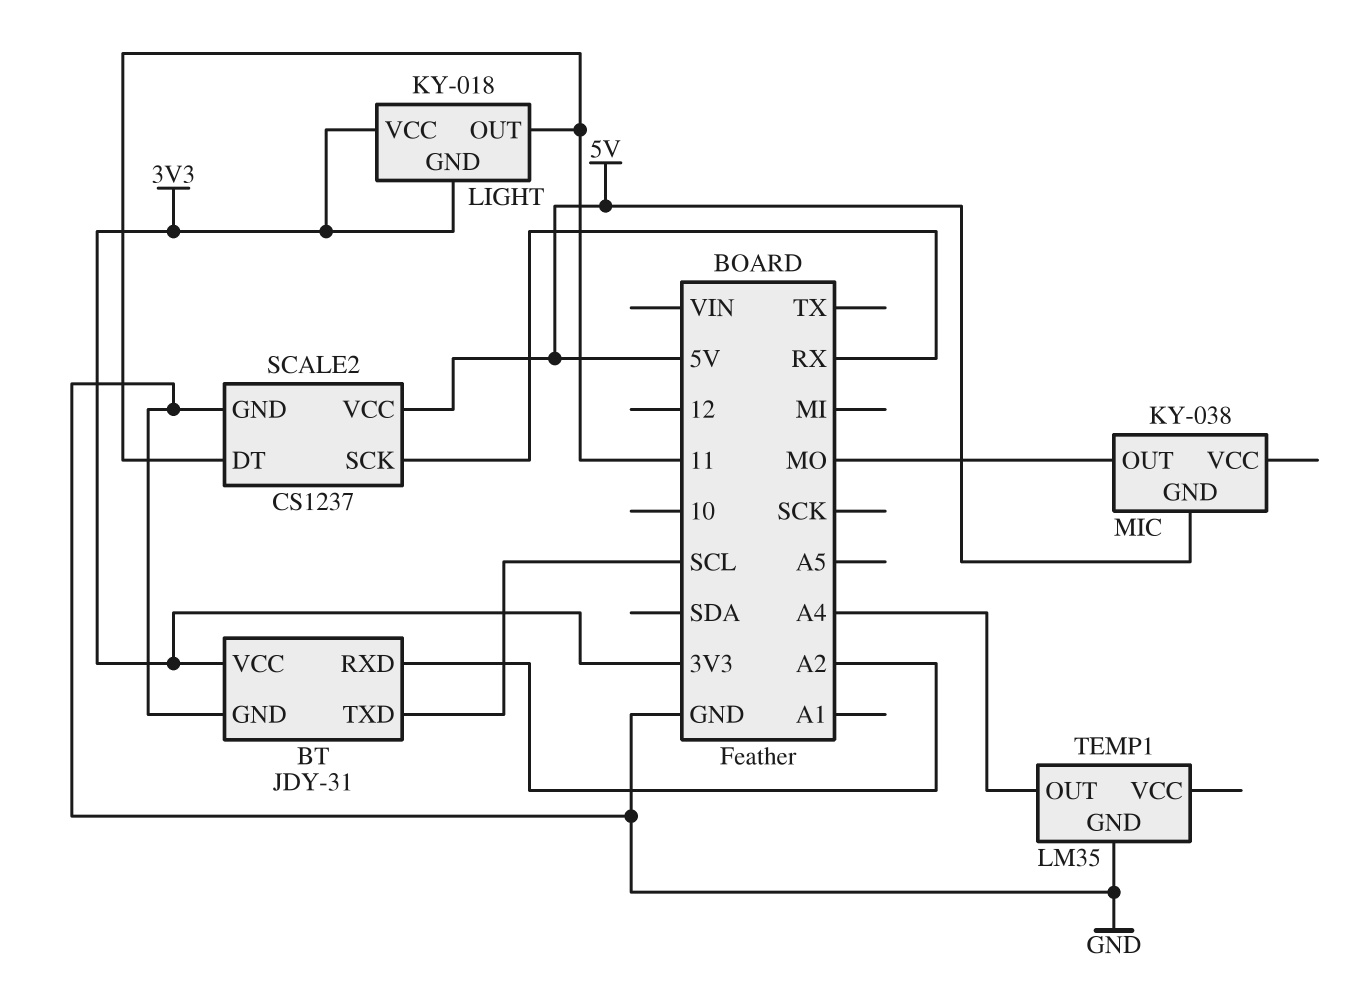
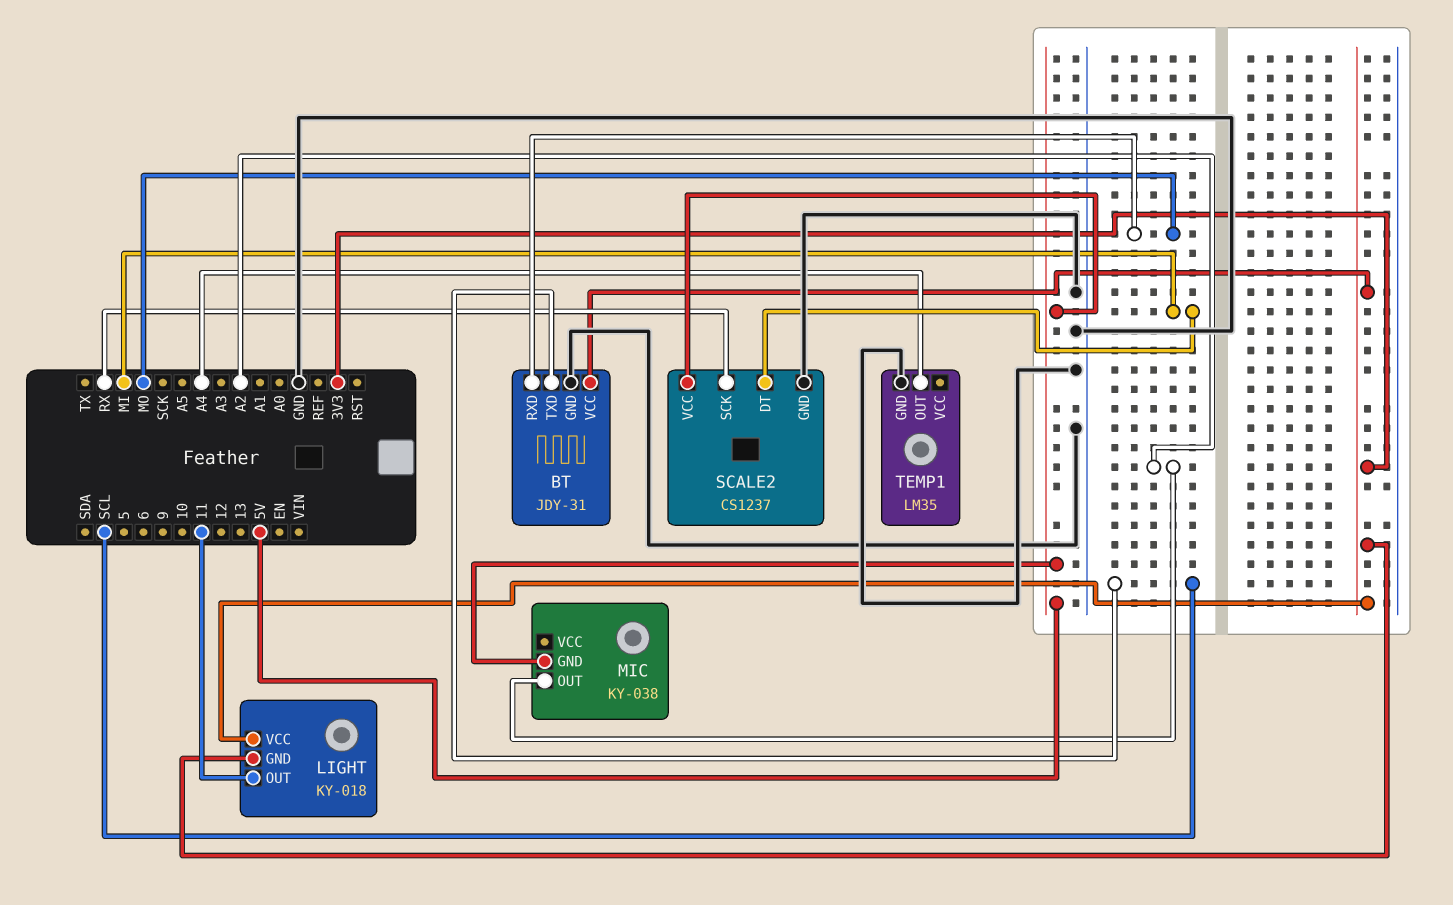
BT pin RXD: A2 -> MO
MIC pin OUT: MO -> A2
SCALE2 pin DT: 11 -> MI

